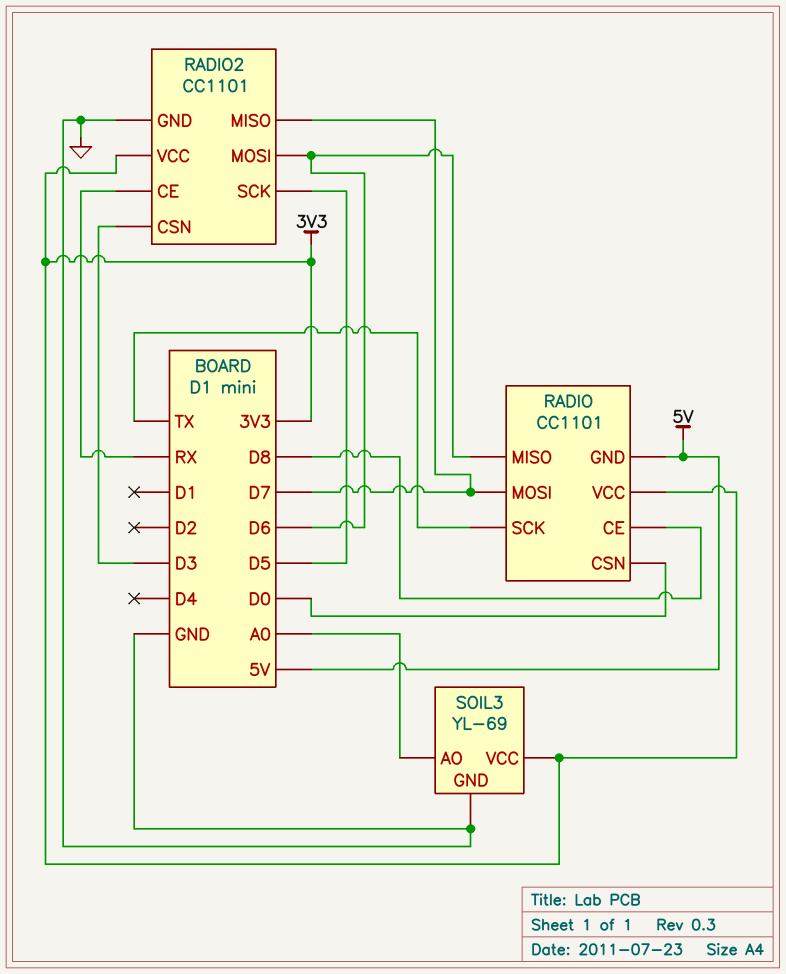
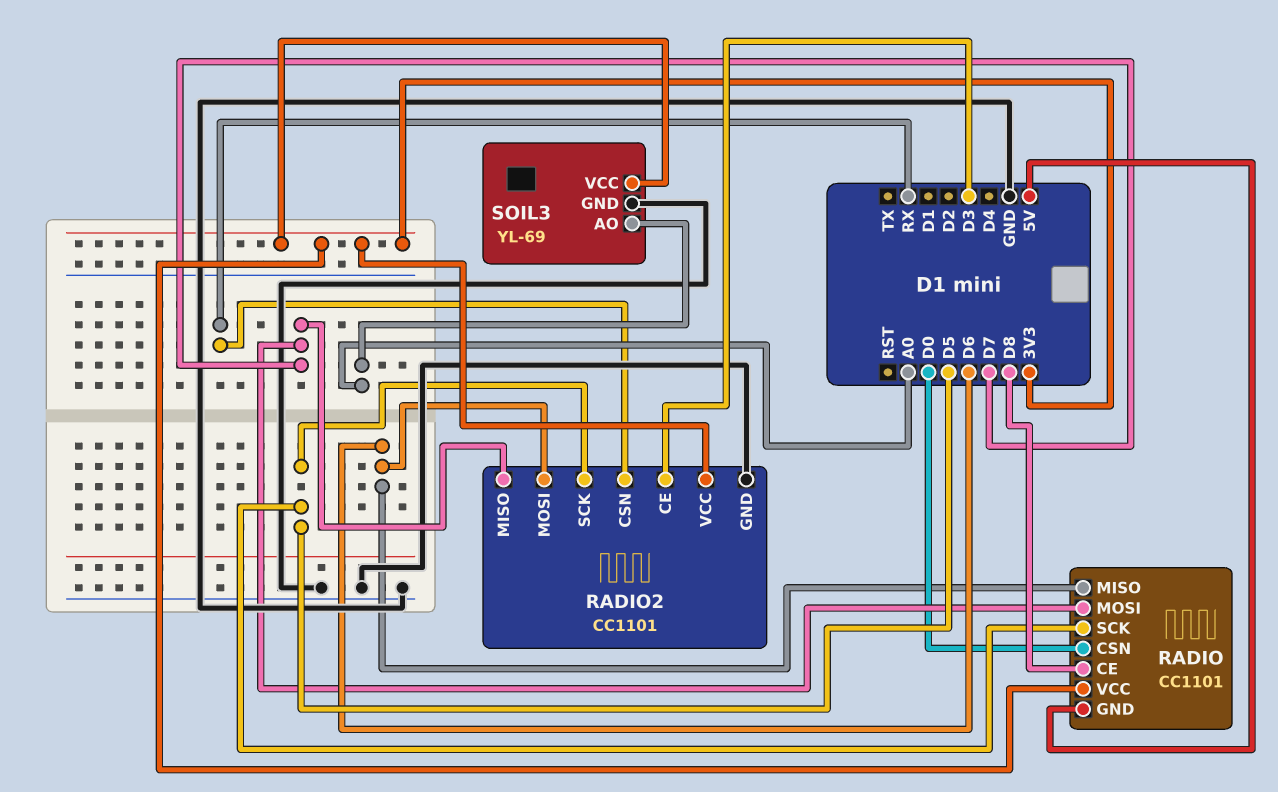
RADIO pin SCK: TX -> D5
RADIO2 pin CE: RX -> D3
RADIO2 pin CSN: D3 -> RX

